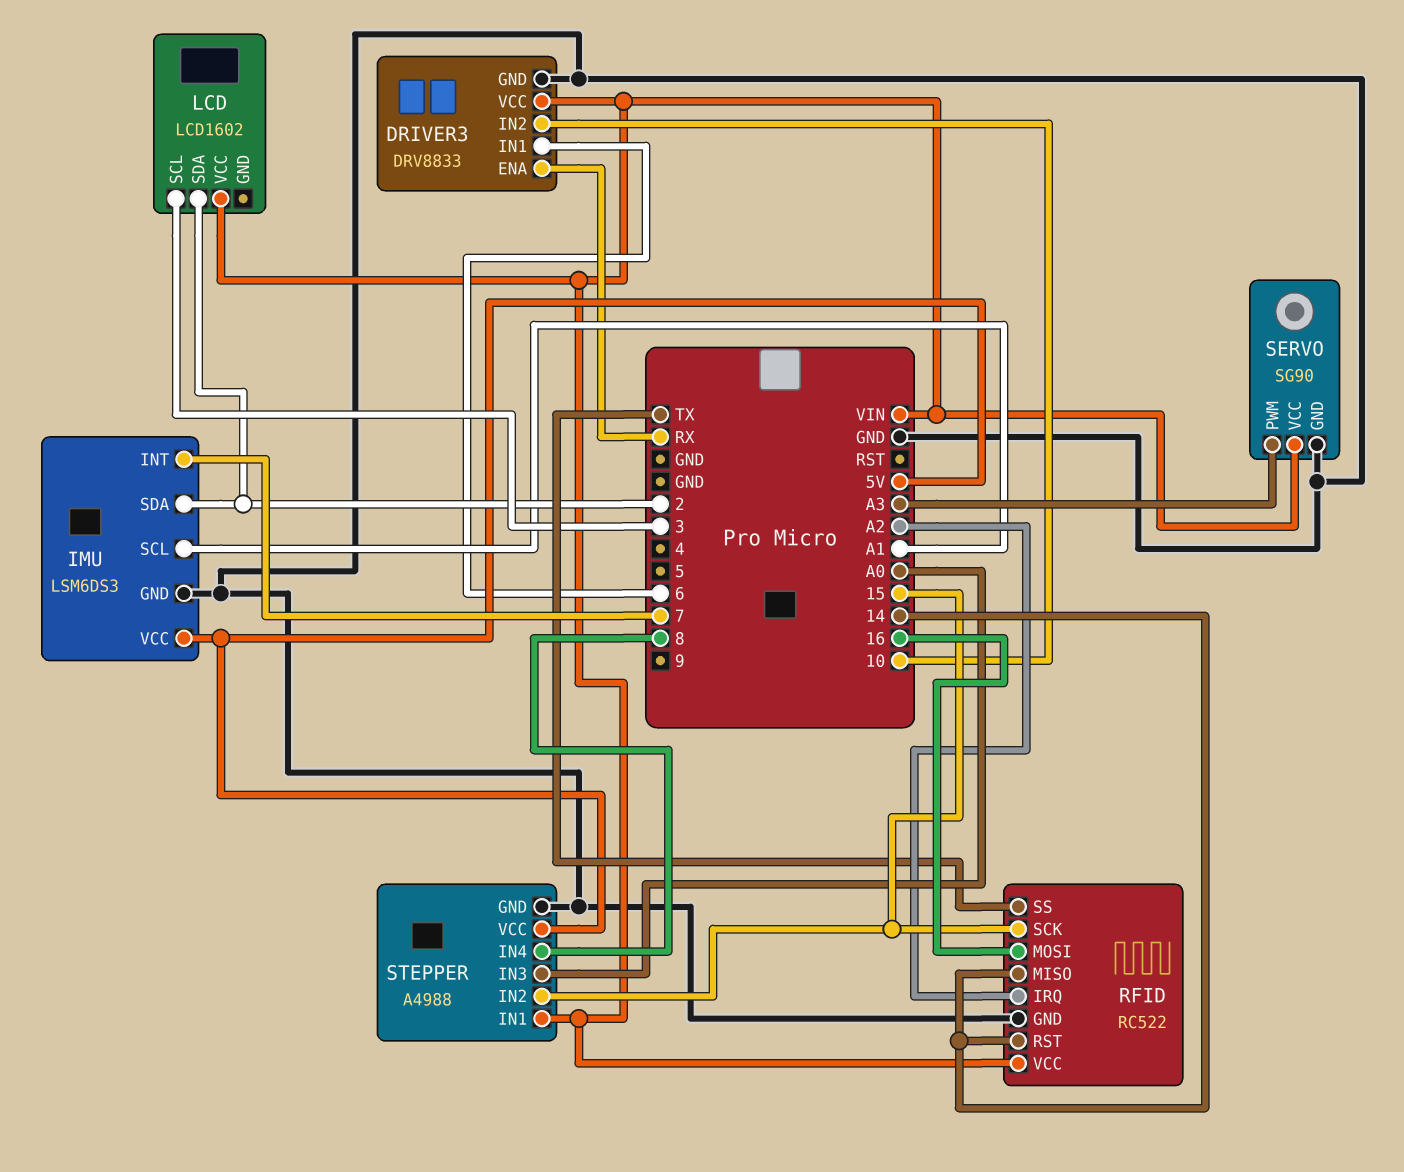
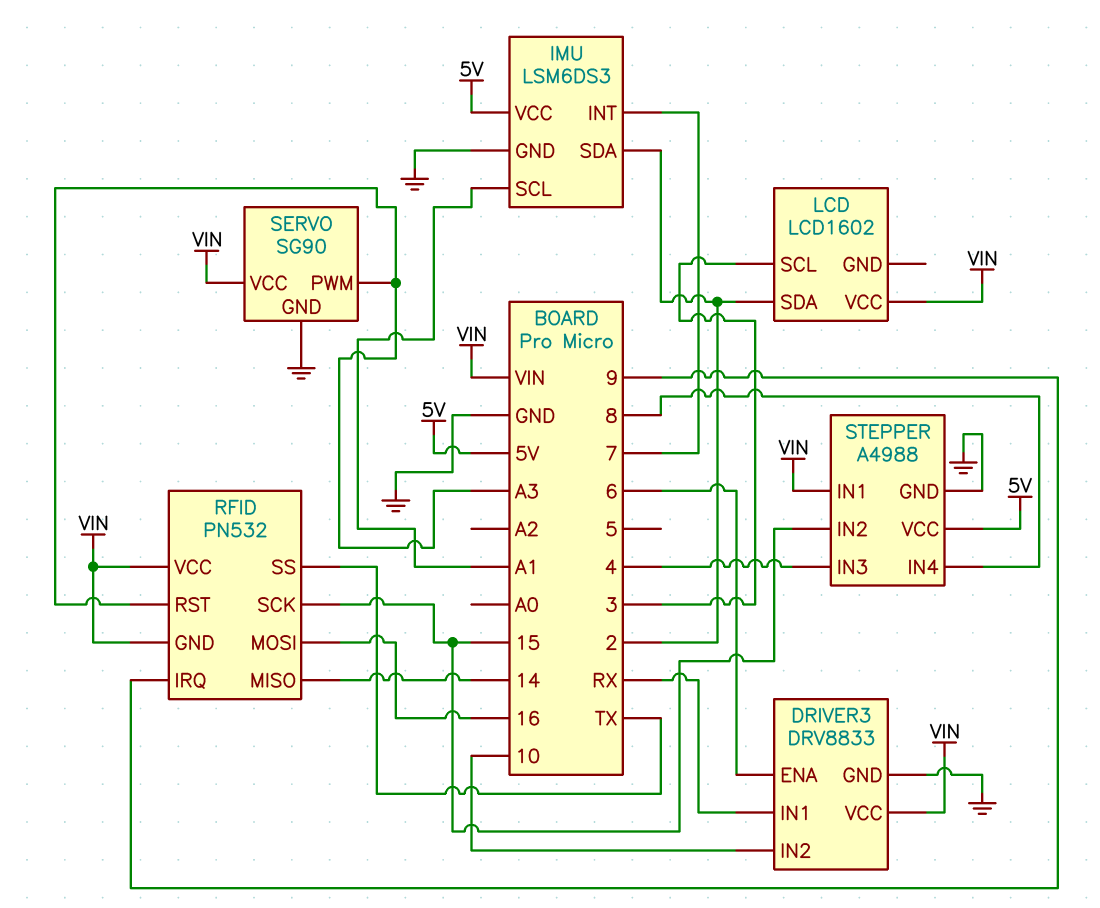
DRIVER3 pin ENA: RX -> 6
DRIVER3 pin IN1: 6 -> RX
RFID: RC522 -> PN532
RFID pin GND: GND -> VIN
RFID pin IRQ: A2 -> 9
RFID pin RST: 14 -> A3
STEPPER pin IN3: A0 -> 4

